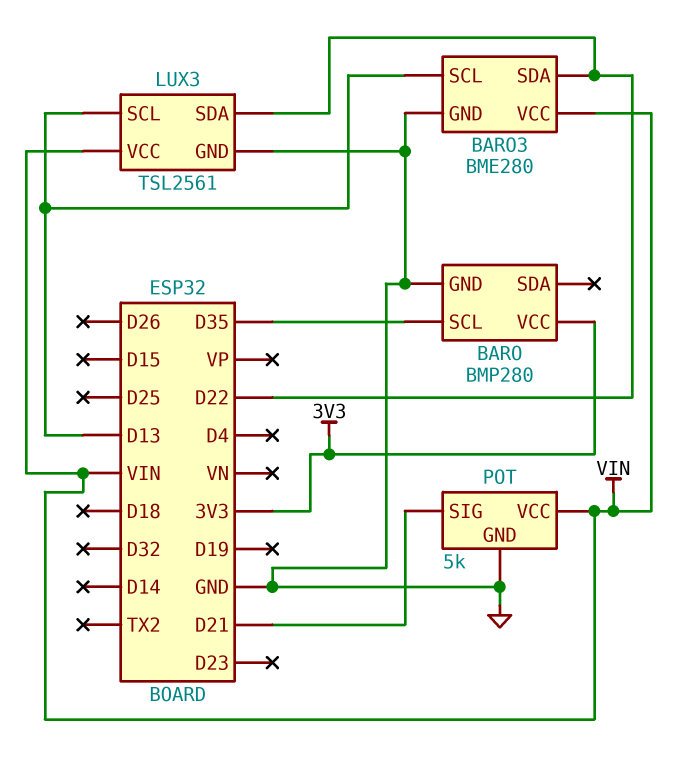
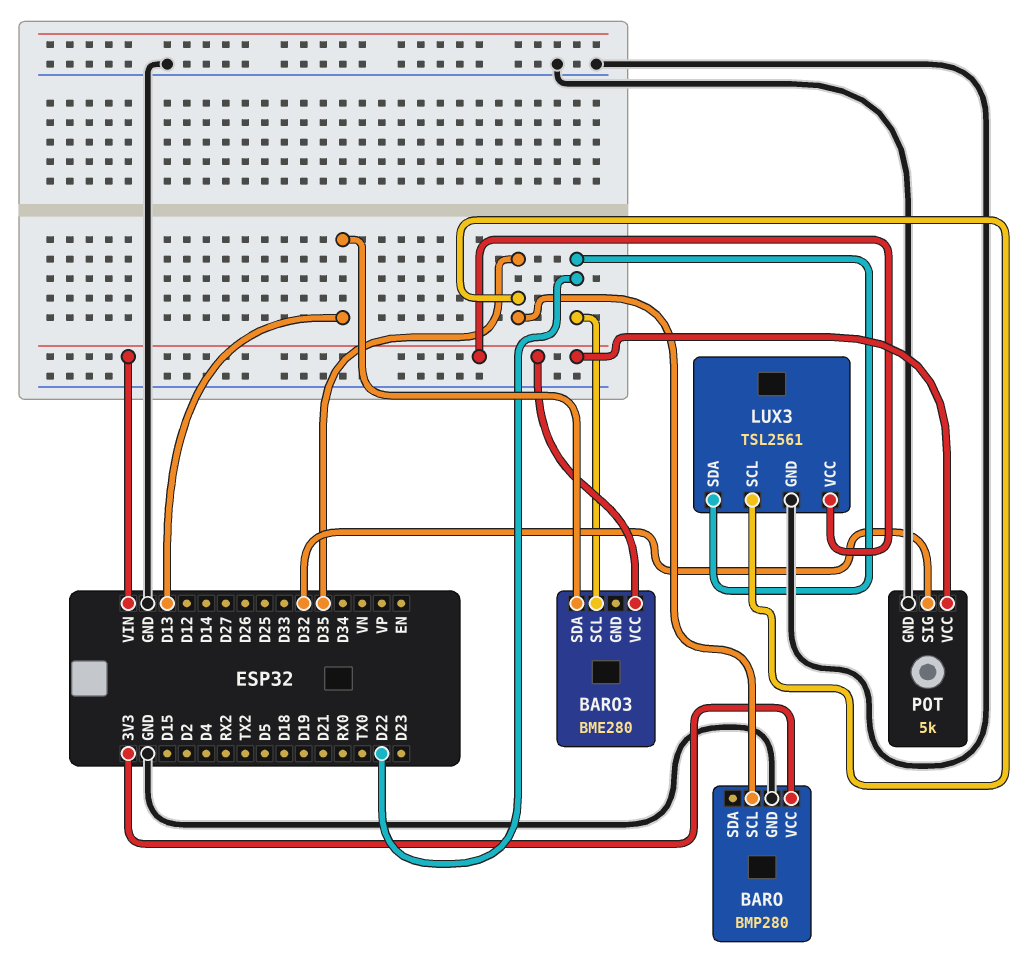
BARO3 pin GND: GND -> none
BARO3 pin SCL: D13 -> D22
BARO3 pin SDA: D22 -> D13
LUX3 pin SCL: D13 -> D35
POT pin SIG: D21 -> D32

